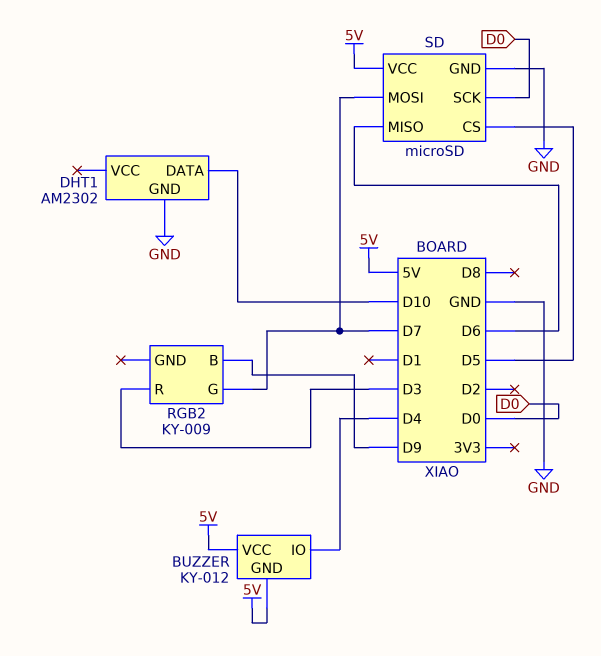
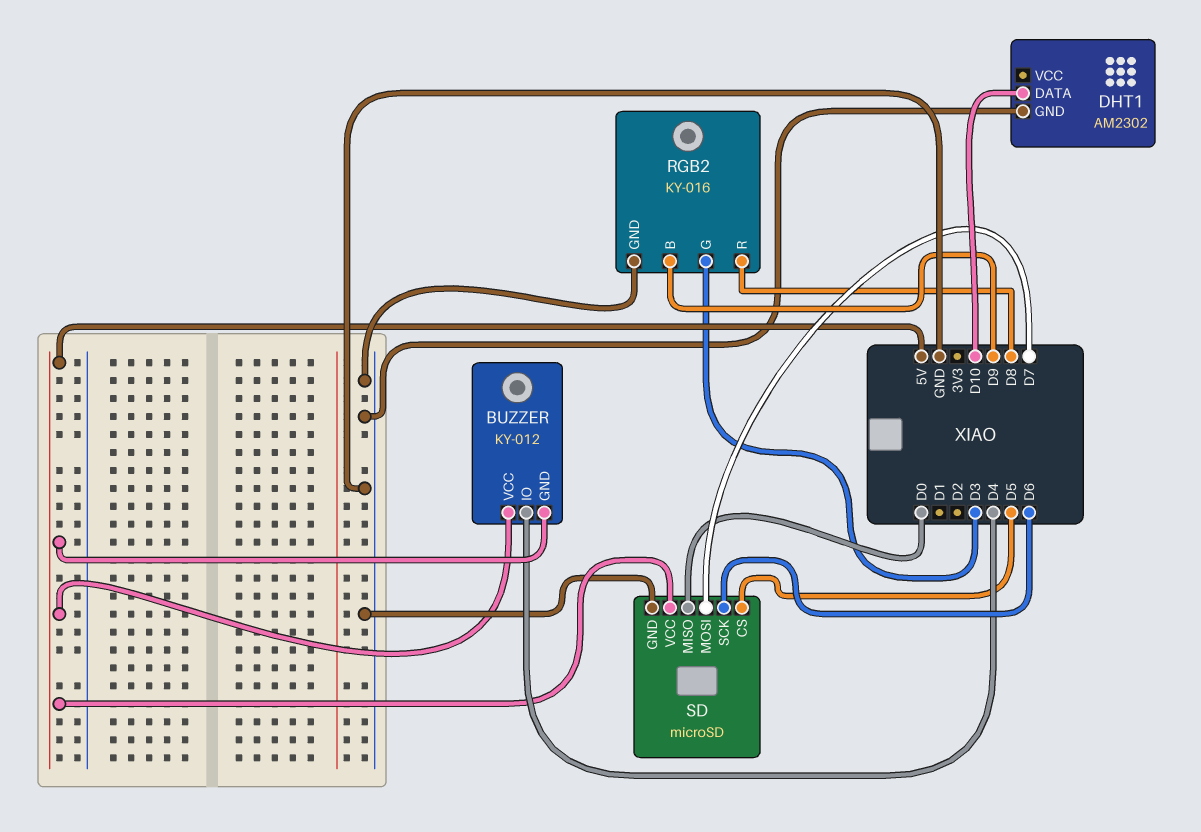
RGB2: KY-009 -> KY-016
RGB2 pin G: D7 -> D3
RGB2 pin GND: none -> GND
RGB2 pin R: D3 -> D8
SD pin MISO: D6 -> D0
SD pin SCK: D0 -> D6

